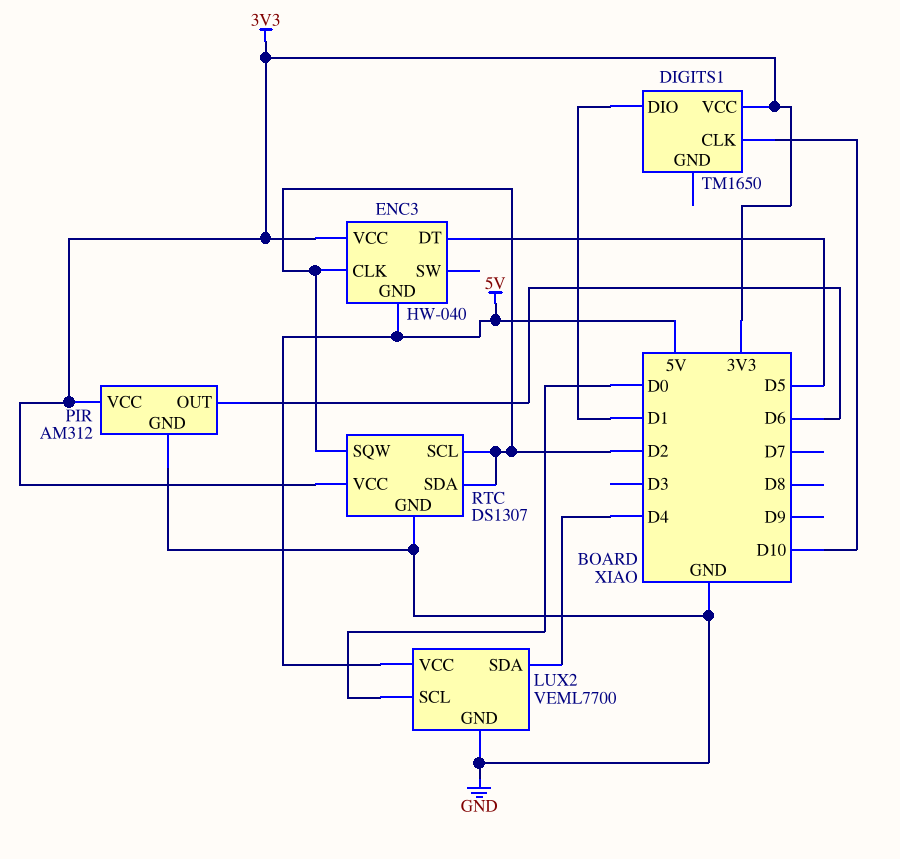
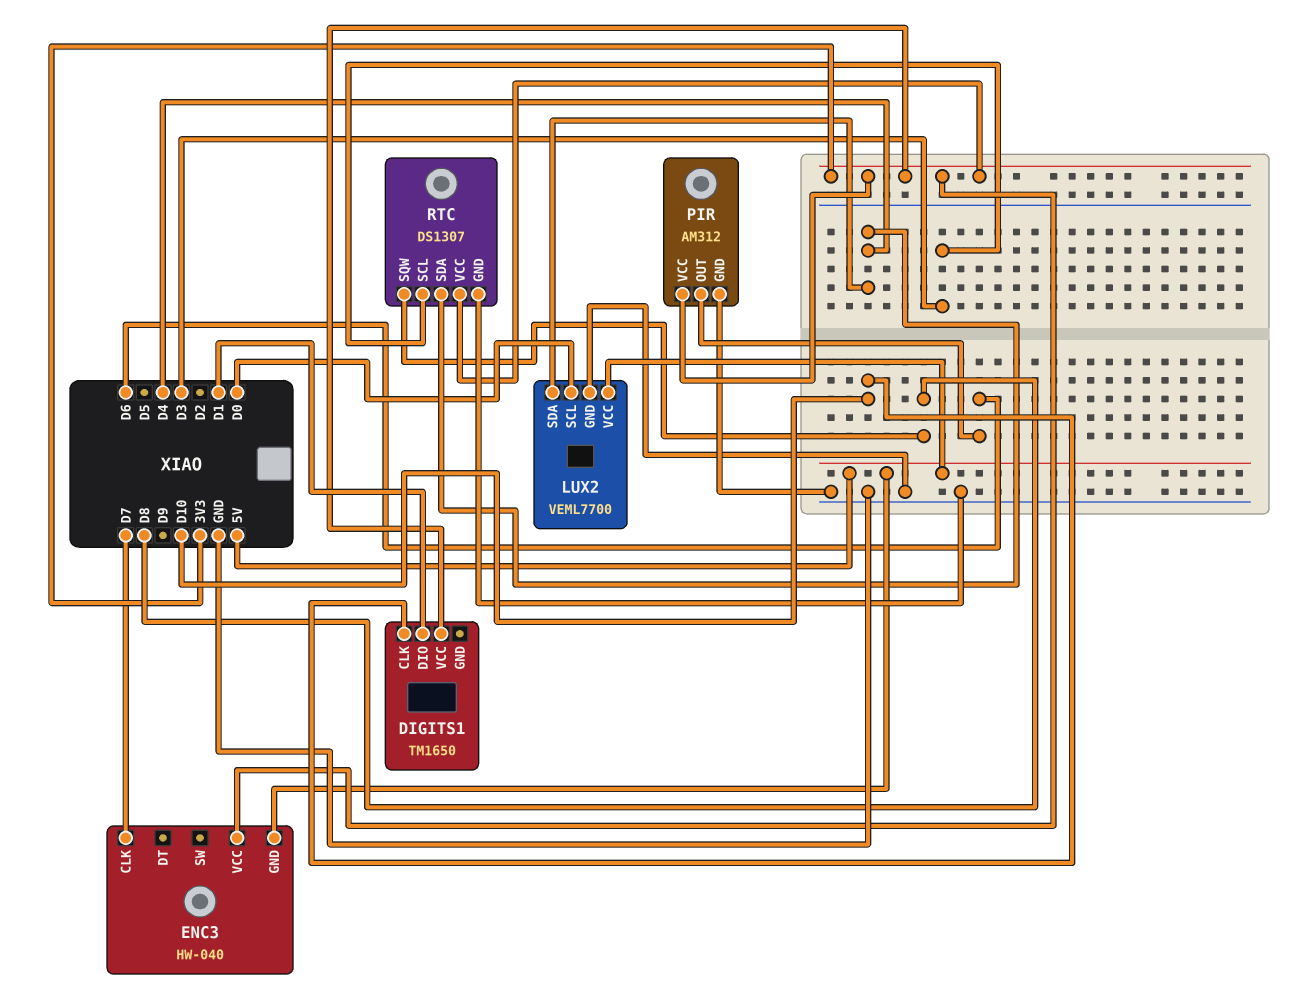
ENC3 pin CLK: D2 -> D7
ENC3 pin DT: D5 -> none
RTC pin SCL: D2 -> D3
RTC pin SDA: D2 -> D4
RTC pin SQW: D2 -> D8

